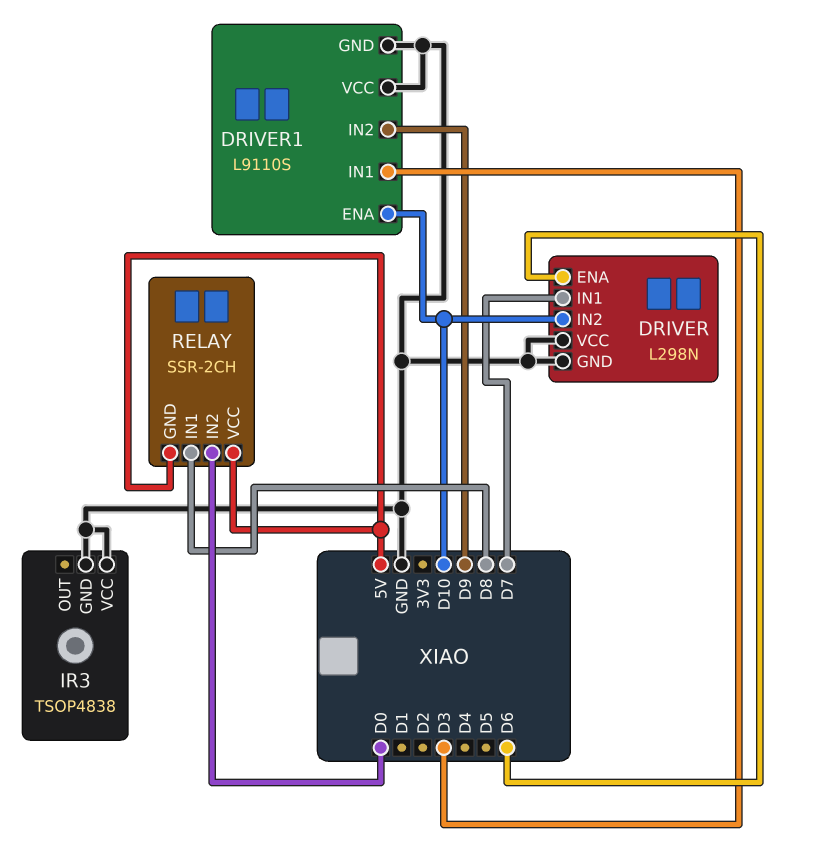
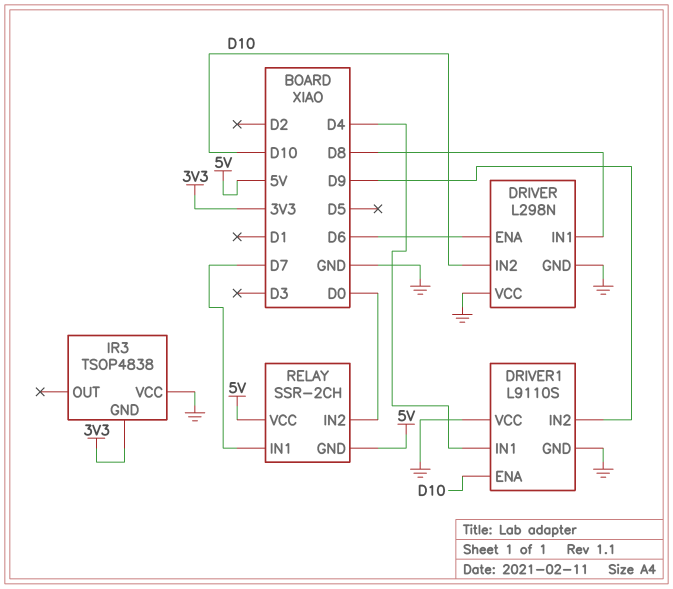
DRIVER pin IN1: D7 -> D8
DRIVER1 pin IN1: D3 -> D4
IR3 pin GND: GND -> 3V3
RELAY pin IN1: D8 -> D7

